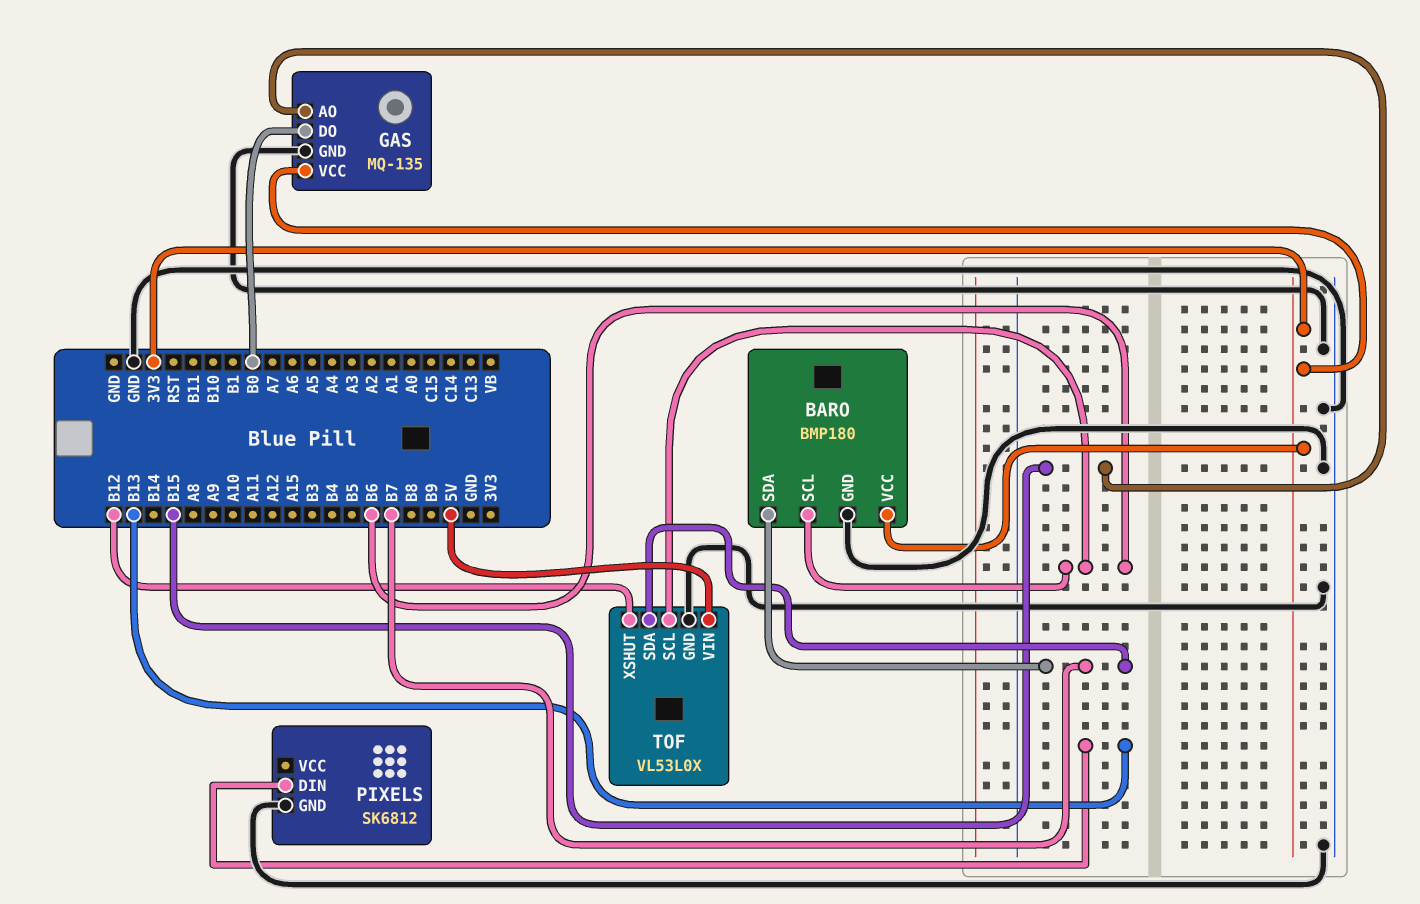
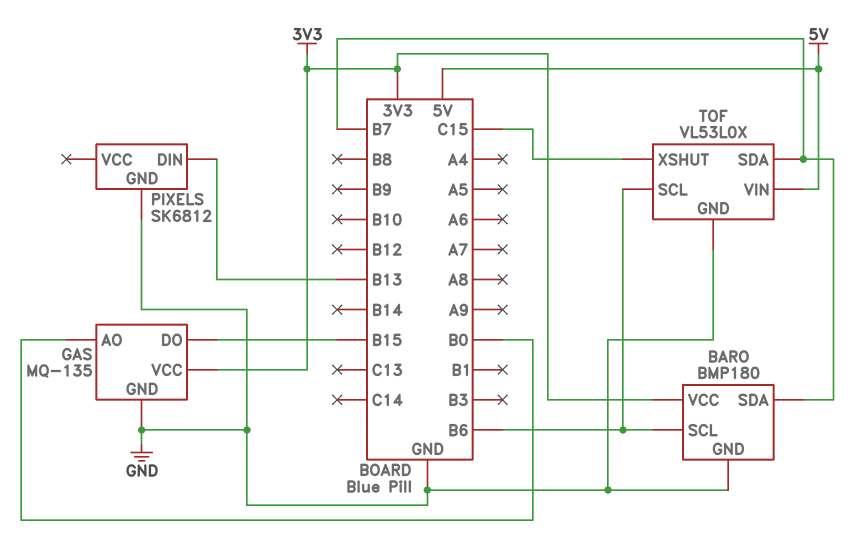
GAS pin AO: B15 -> B0
GAS pin DO: B0 -> B15
TOF pin XSHUT: B12 -> C15

